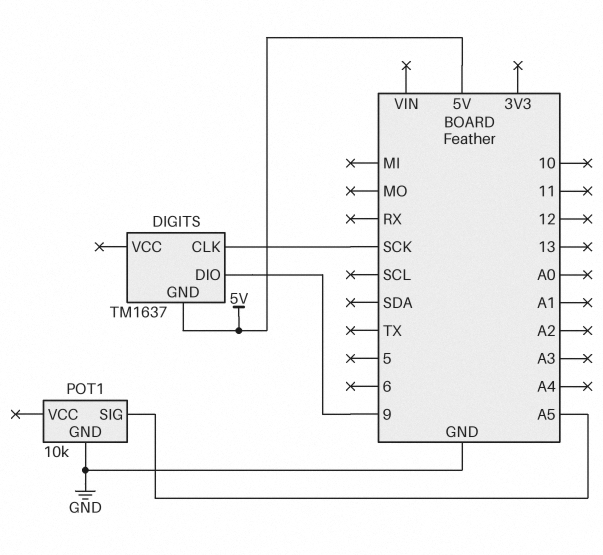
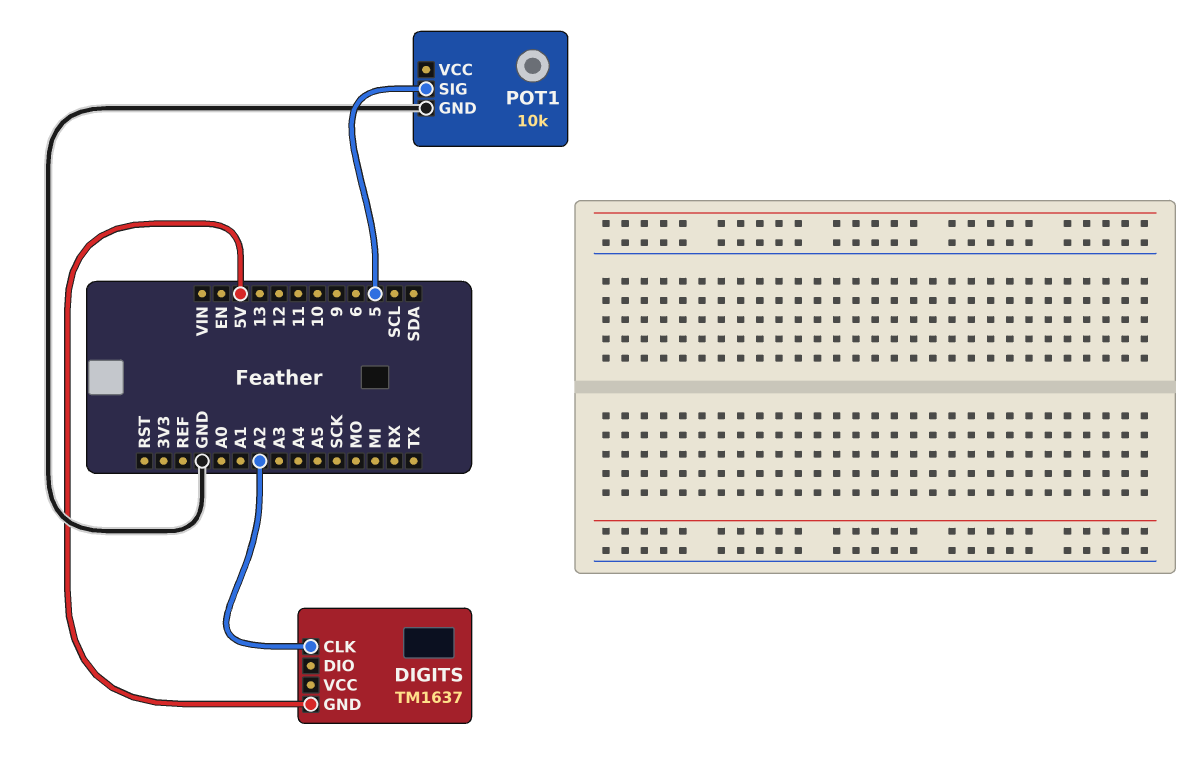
DIGITS pin CLK: SCK -> A2
DIGITS pin DIO: 9 -> none
POT1 pin SIG: A5 -> 5

